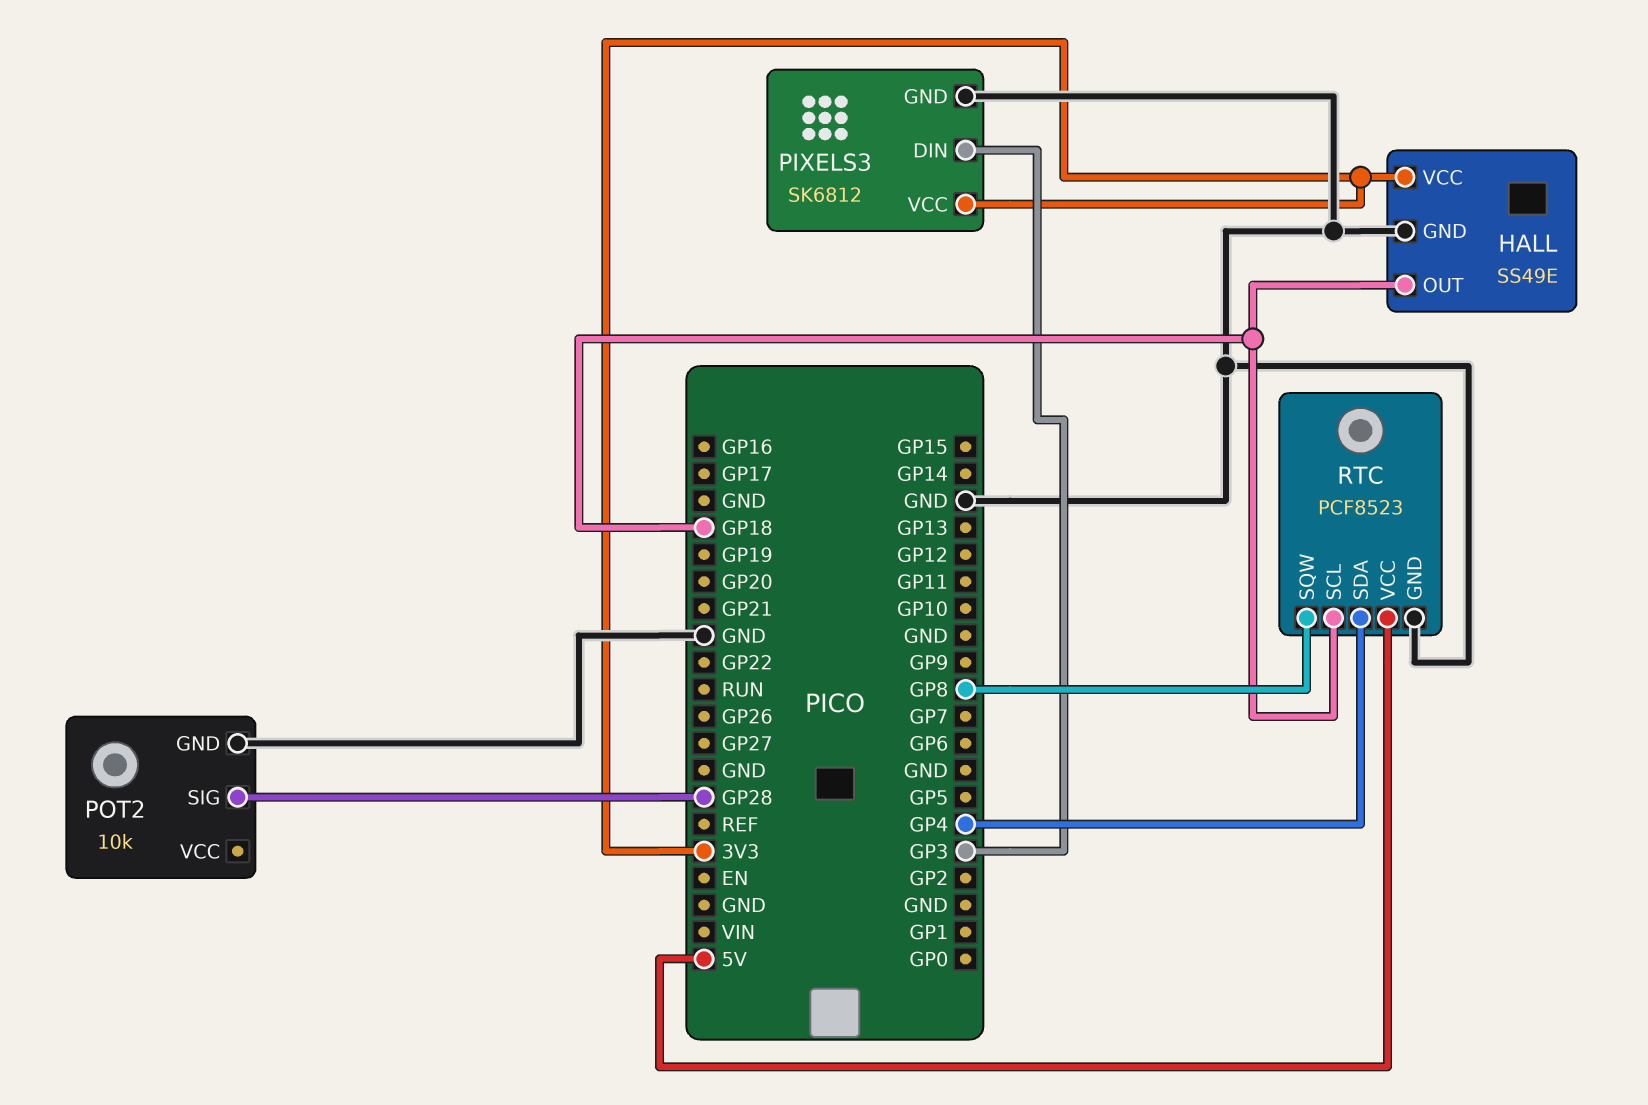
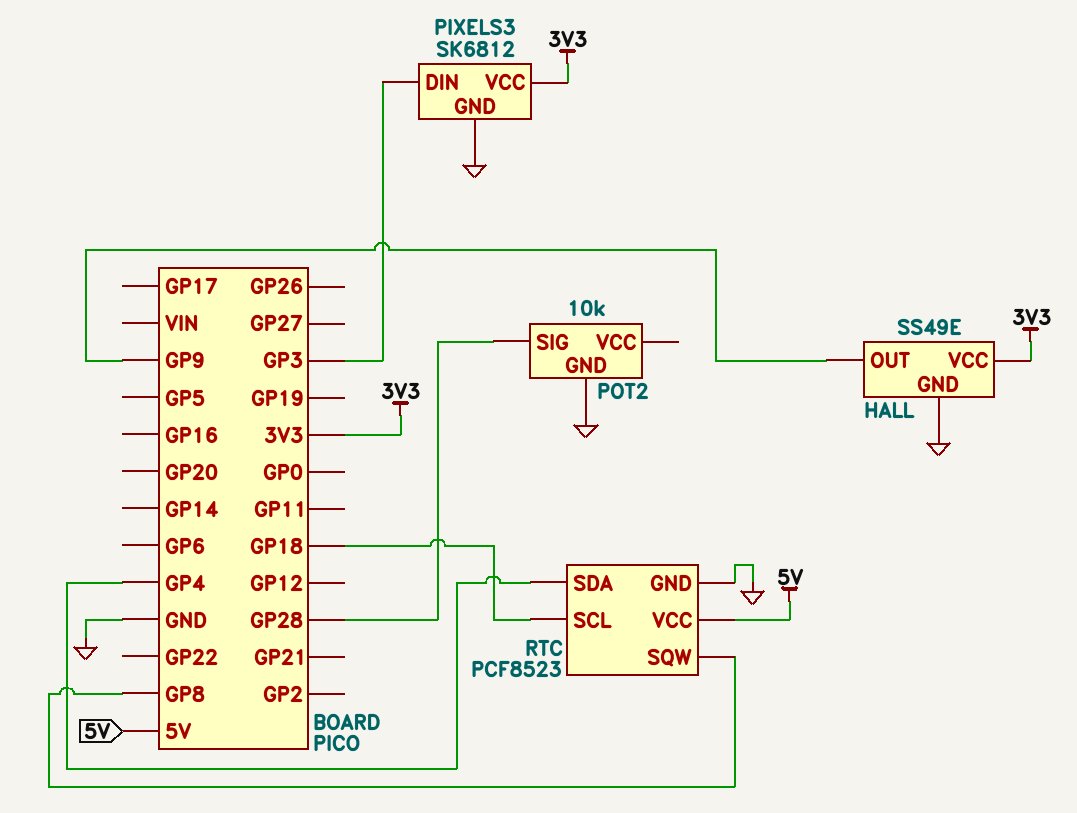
HALL pin OUT: GP18 -> GP9

